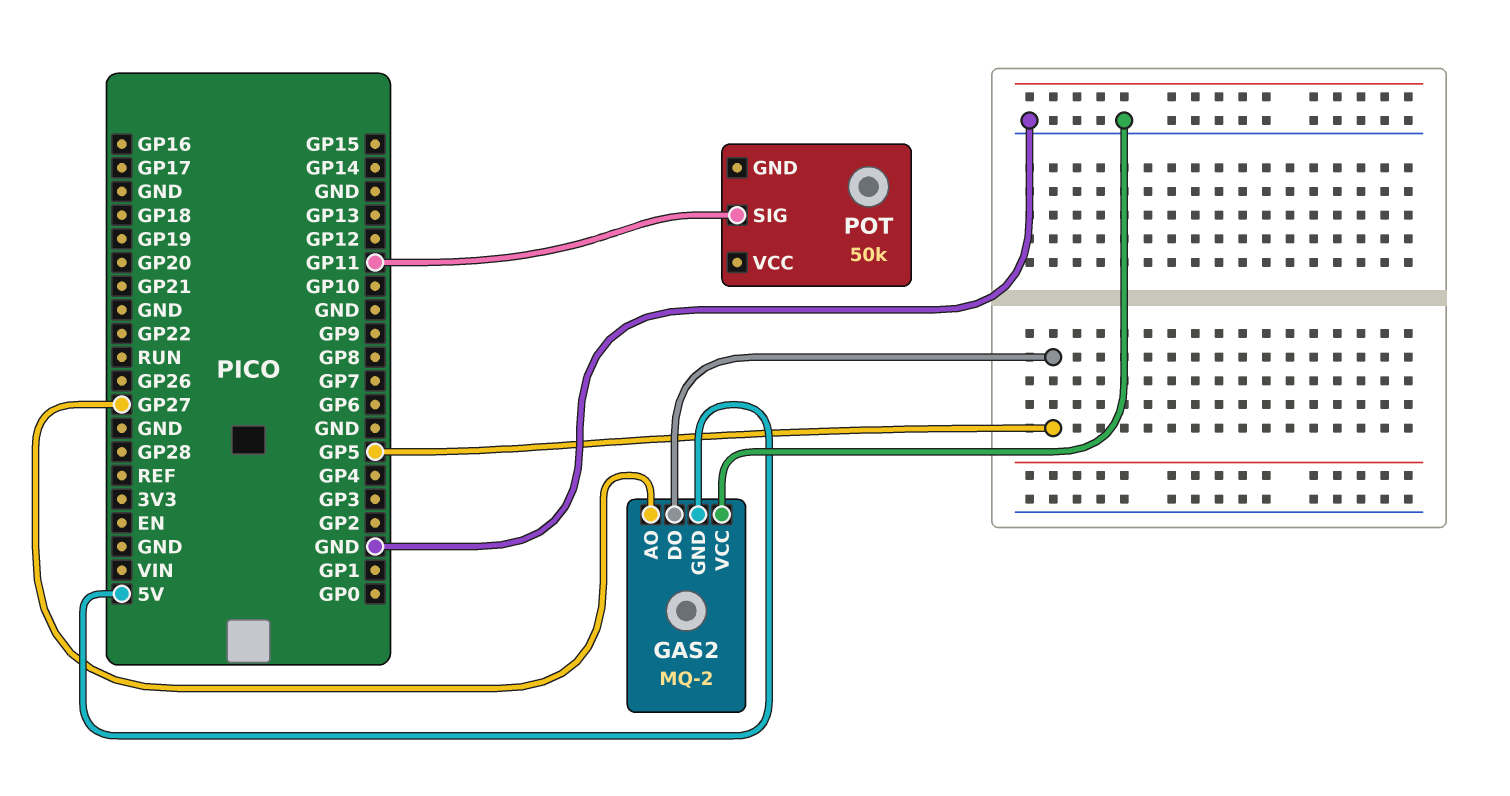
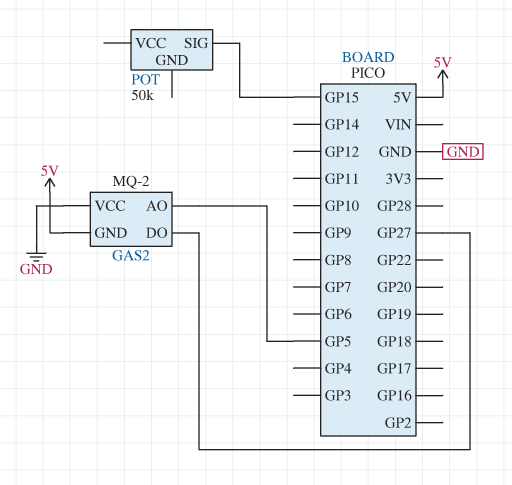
GAS2 pin AO: GP27 -> GP5
GAS2 pin DO: GP5 -> GP27
POT pin SIG: GP11 -> GP15

